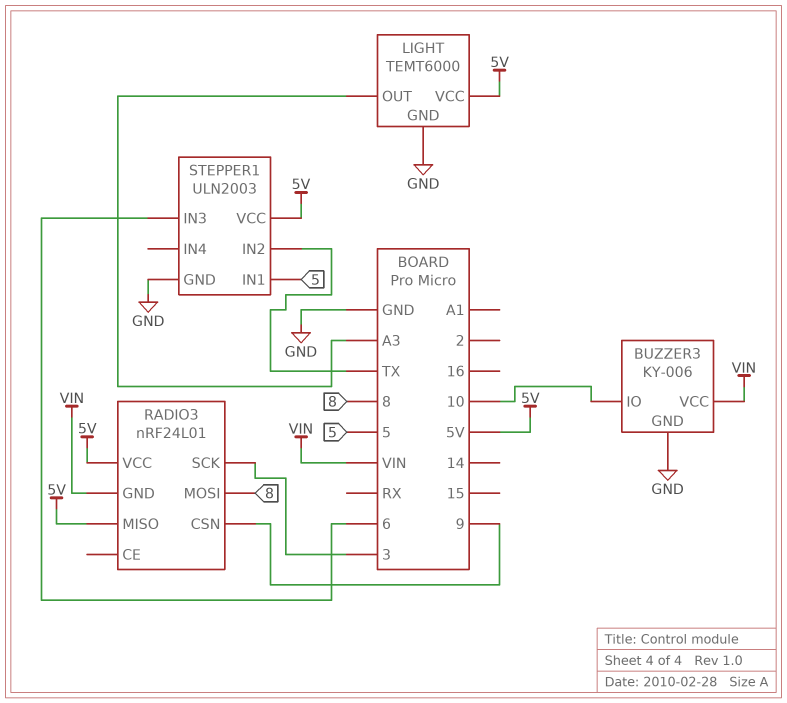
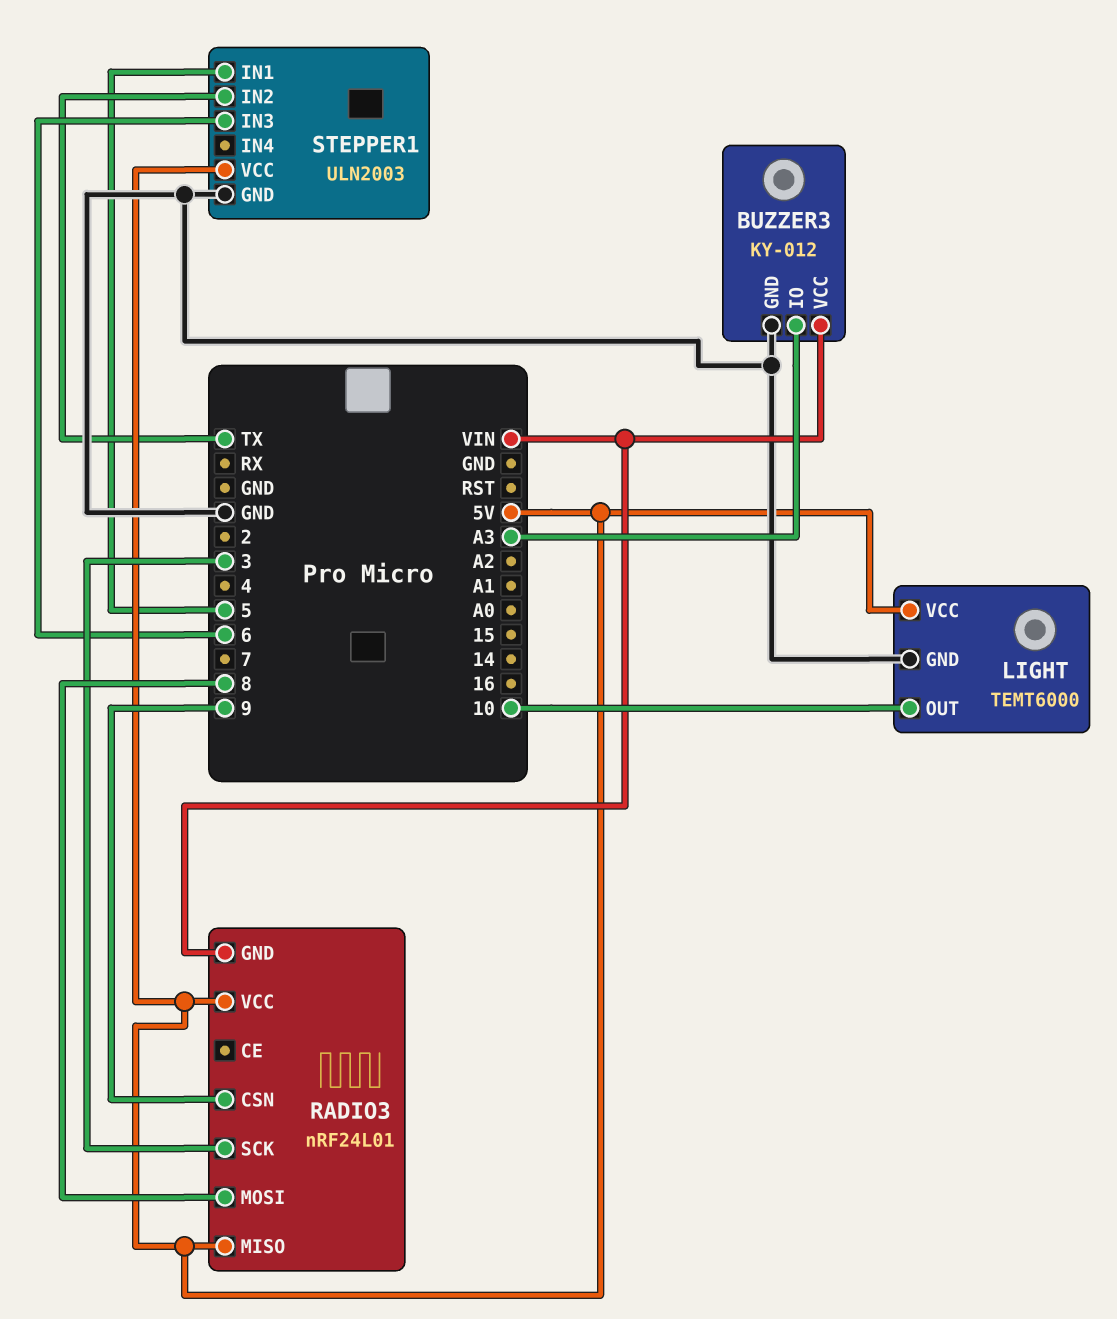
BUZZER3: KY-006 -> KY-012
BUZZER3 pin IO: 10 -> A3
LIGHT pin OUT: A3 -> 10

